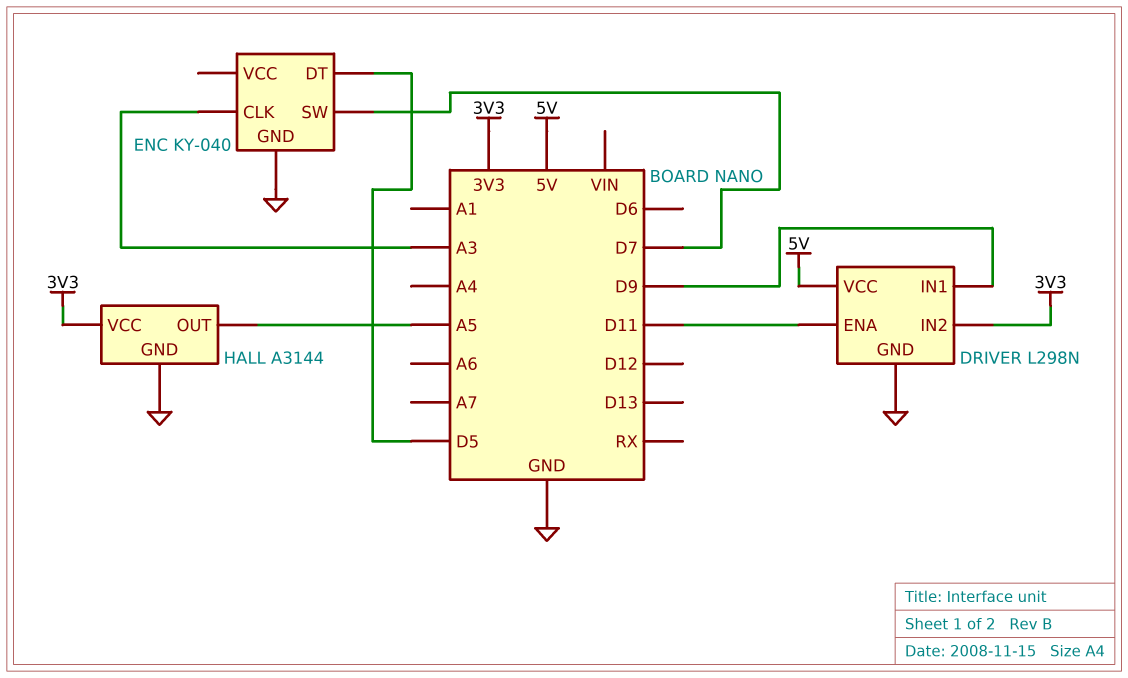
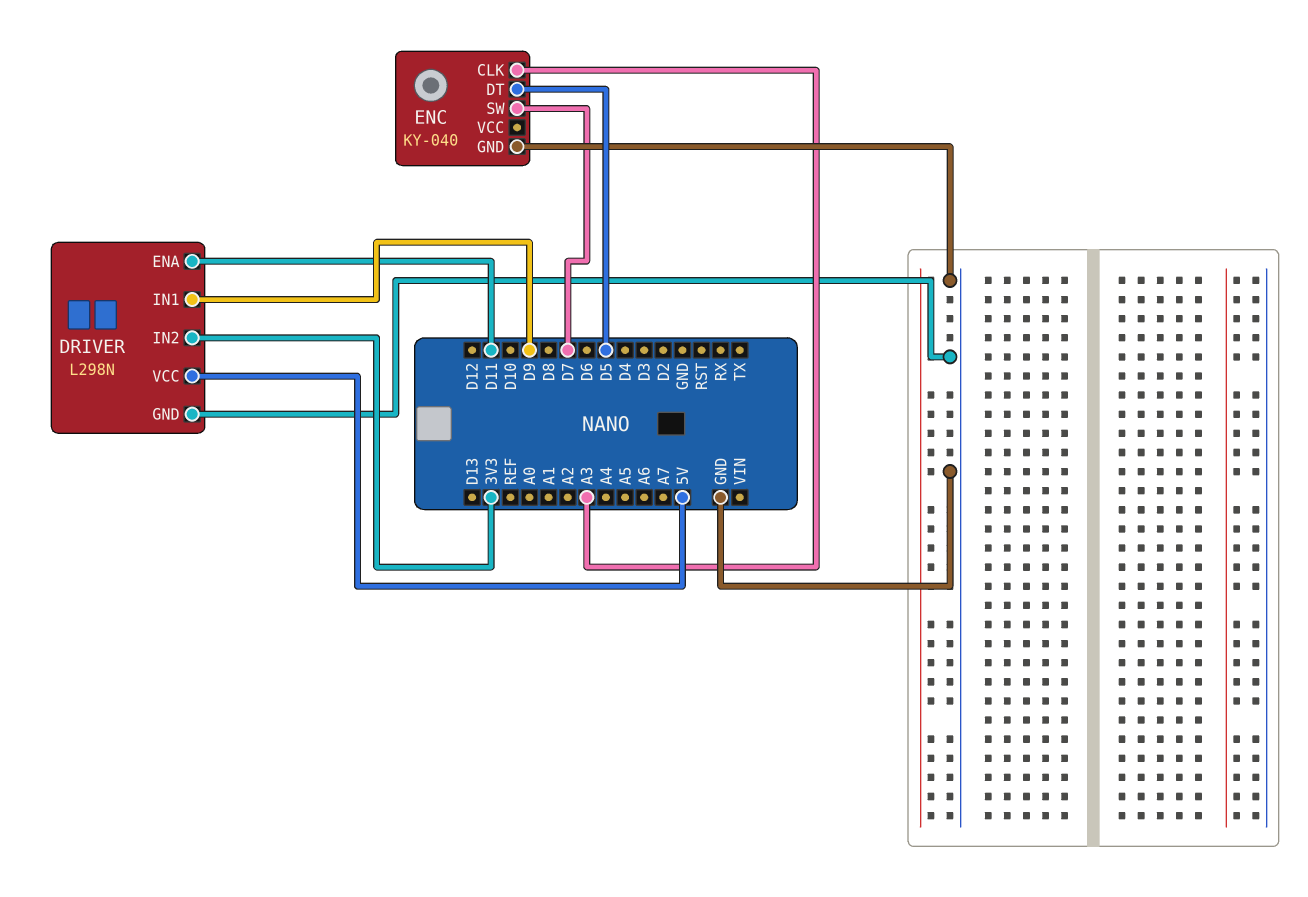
HALL: A3144 -> none
HALL pin GND: GND -> none
HALL pin OUT: A5 -> none
HALL pin VCC: 3V3 -> none

